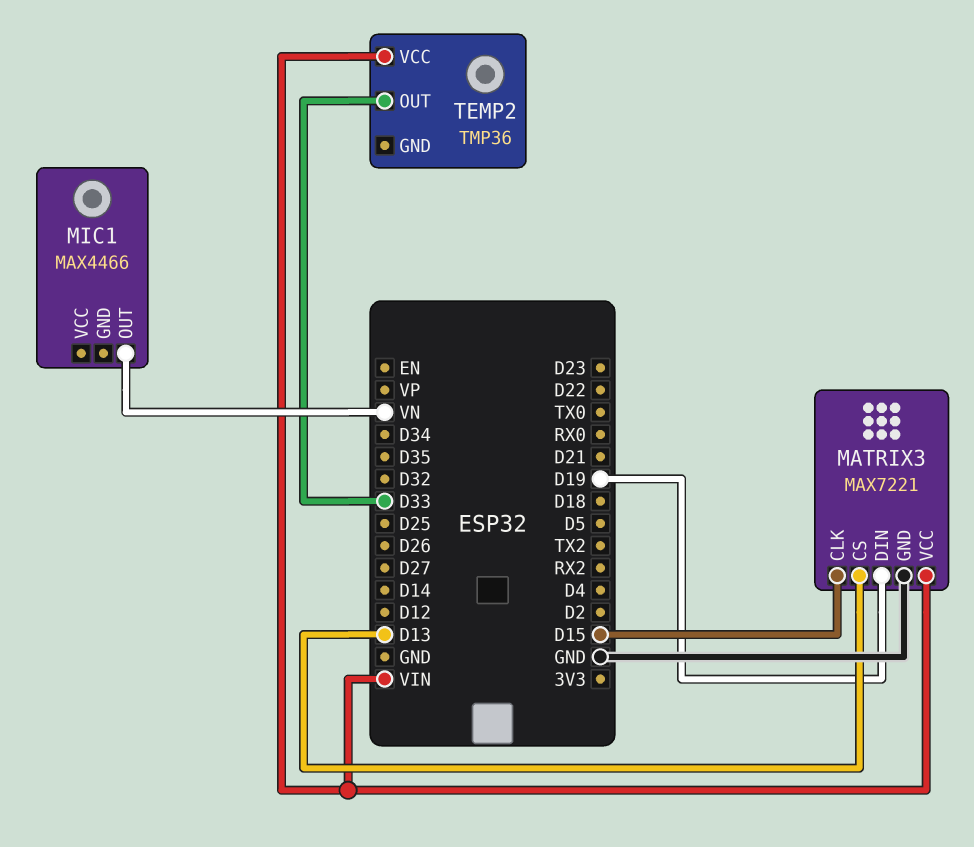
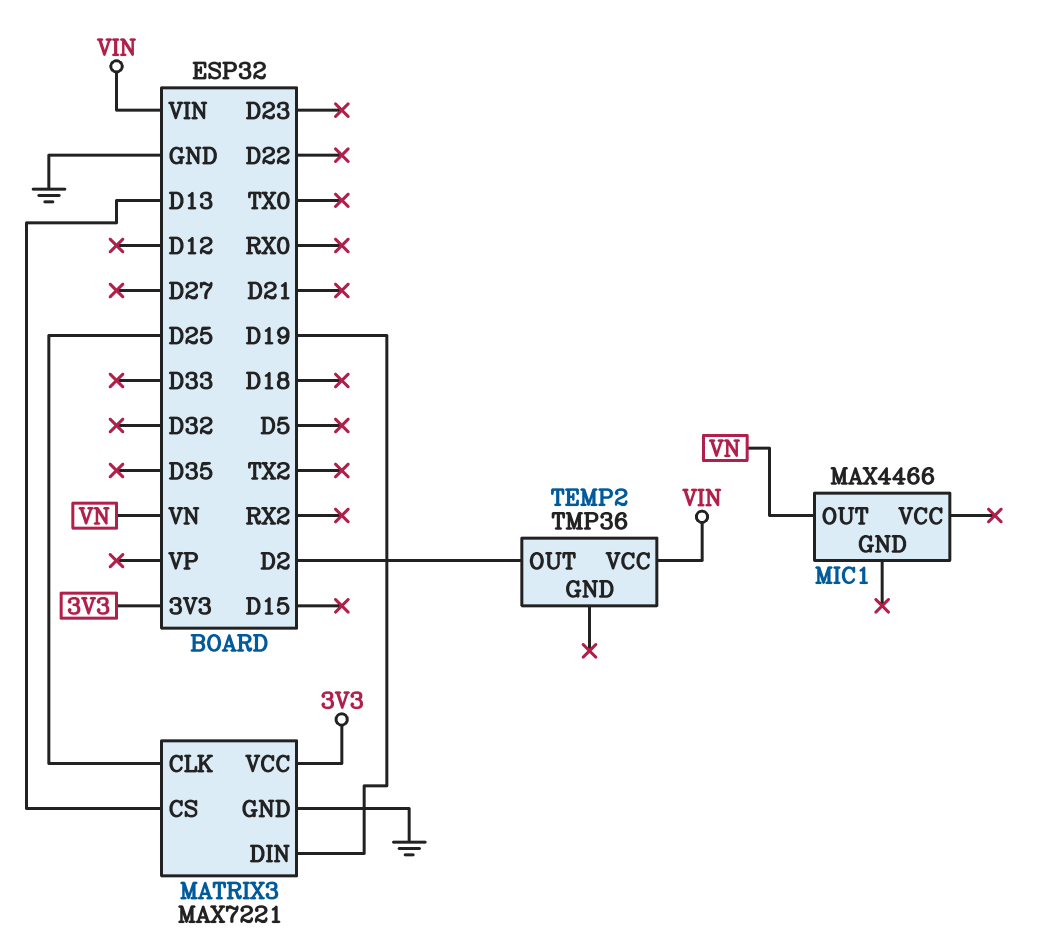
MATRIX3 pin CLK: D15 -> D25
MATRIX3 pin VCC: VIN -> 3V3
TEMP2 pin OUT: D33 -> D2

